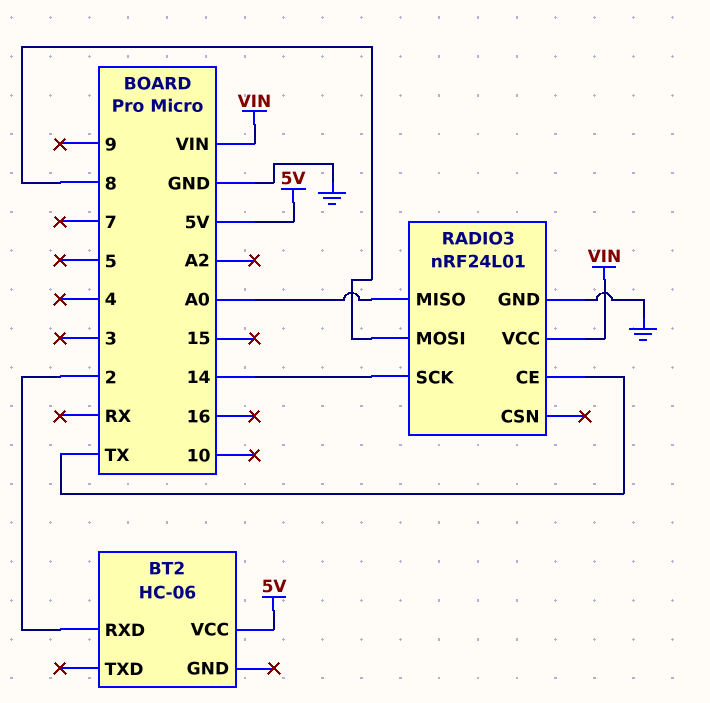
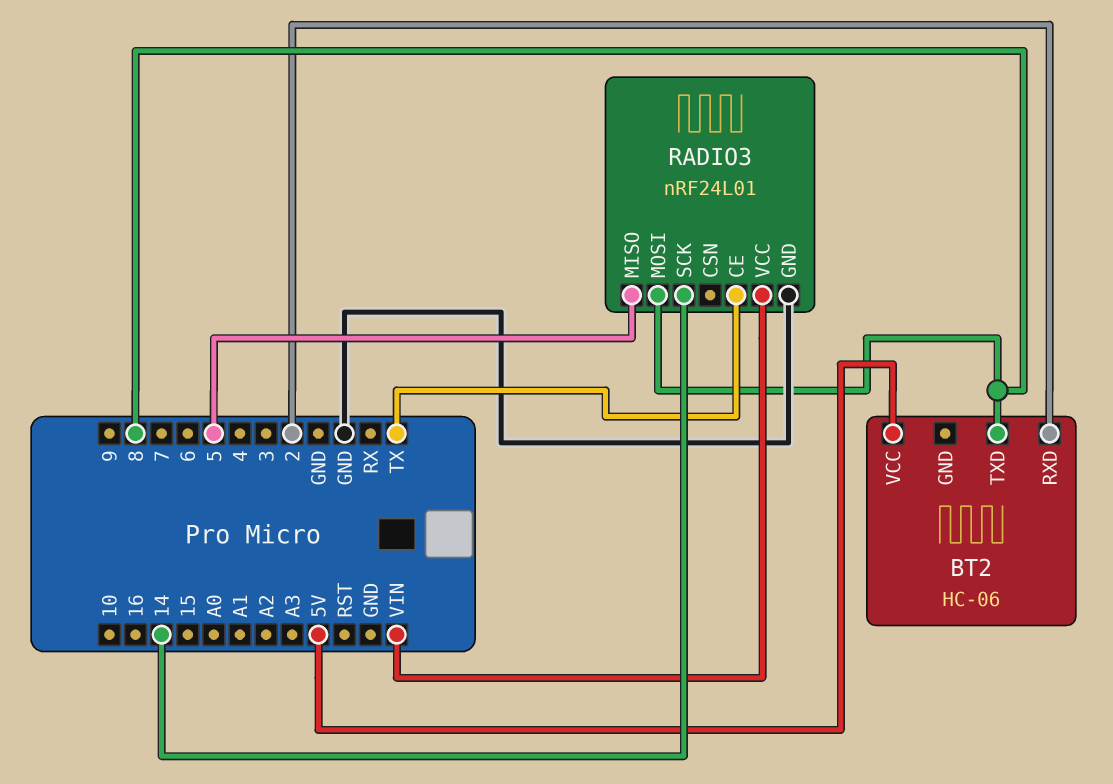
BT2 pin TXD: none -> 8
RADIO3 pin MISO: A0 -> 5

